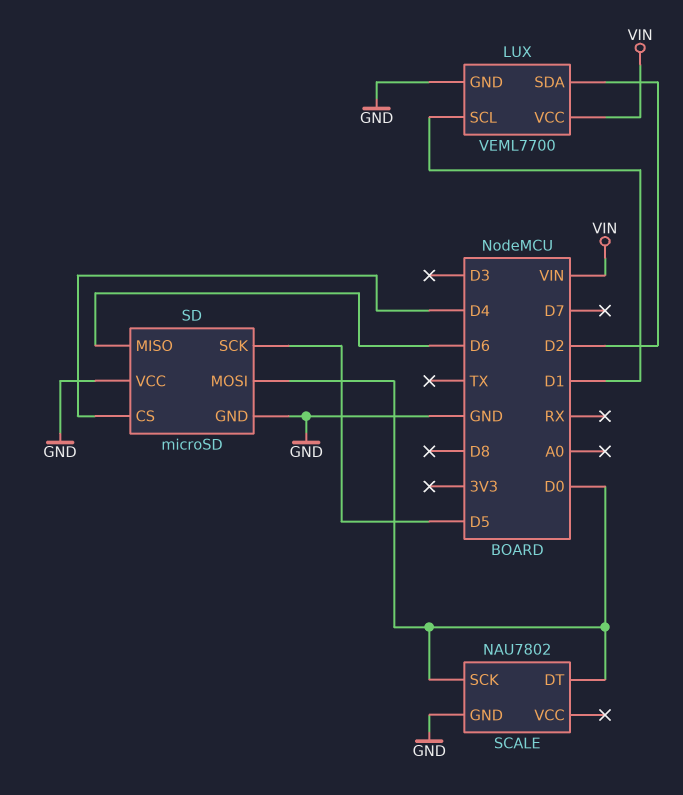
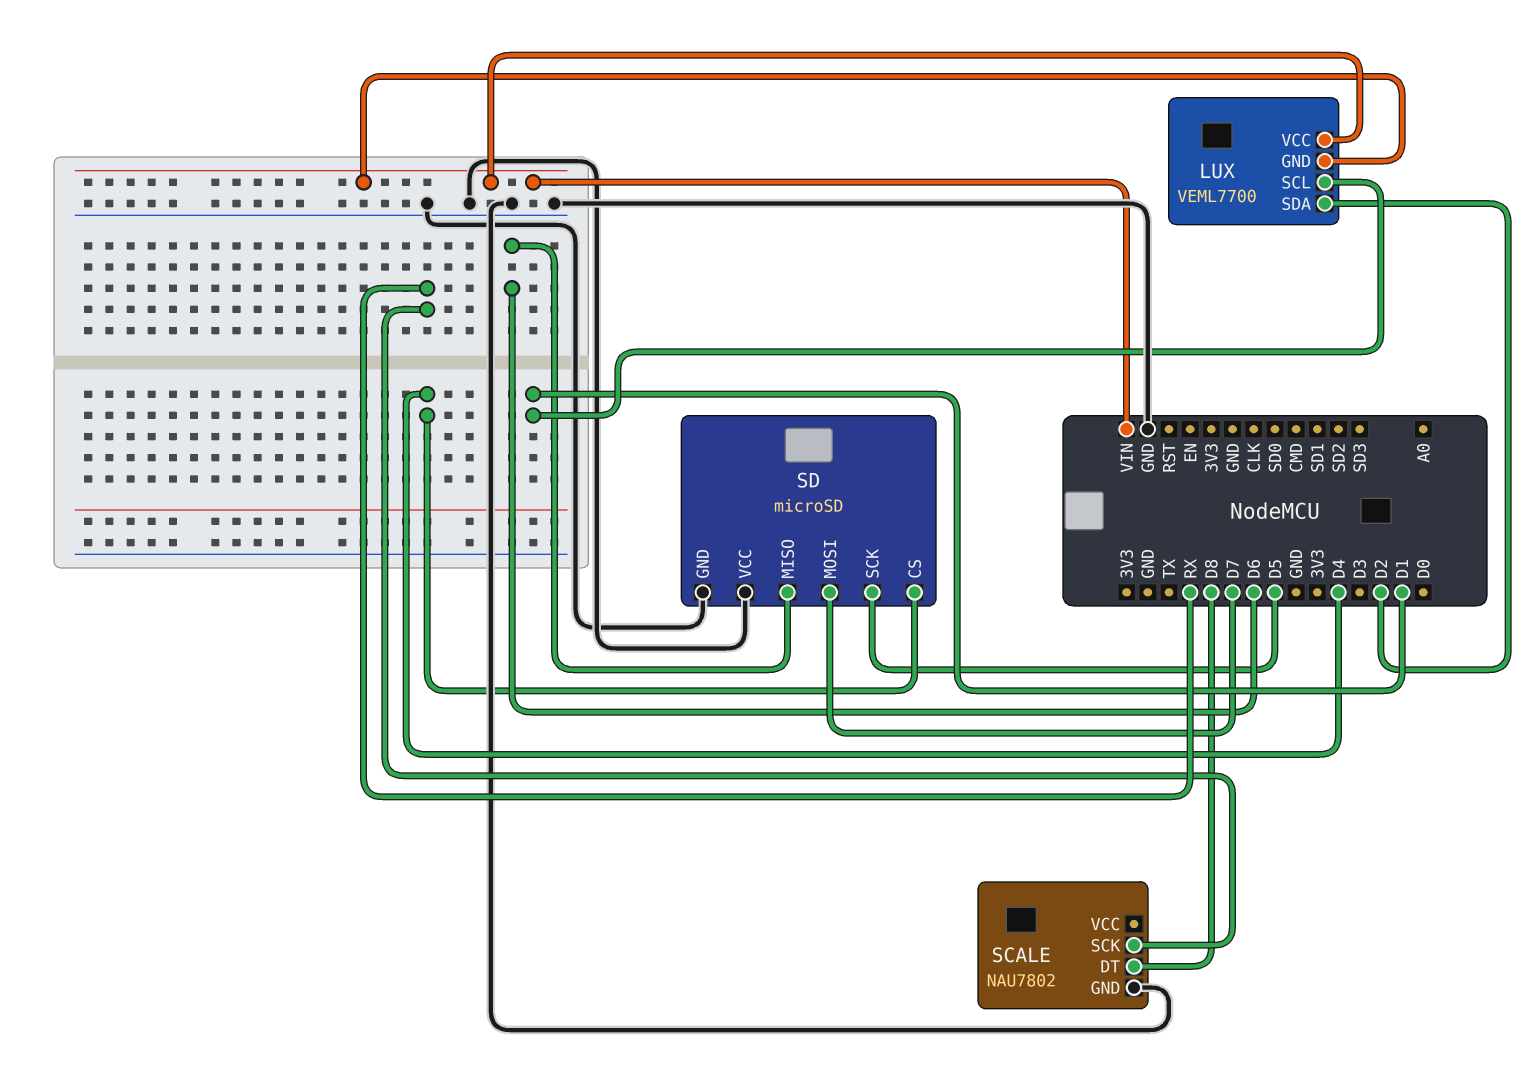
LUX pin GND: GND -> VIN
SCALE pin DT: D0 -> D8
SCALE pin SCK: D0 -> RX
SD pin MOSI: D0 -> D7

